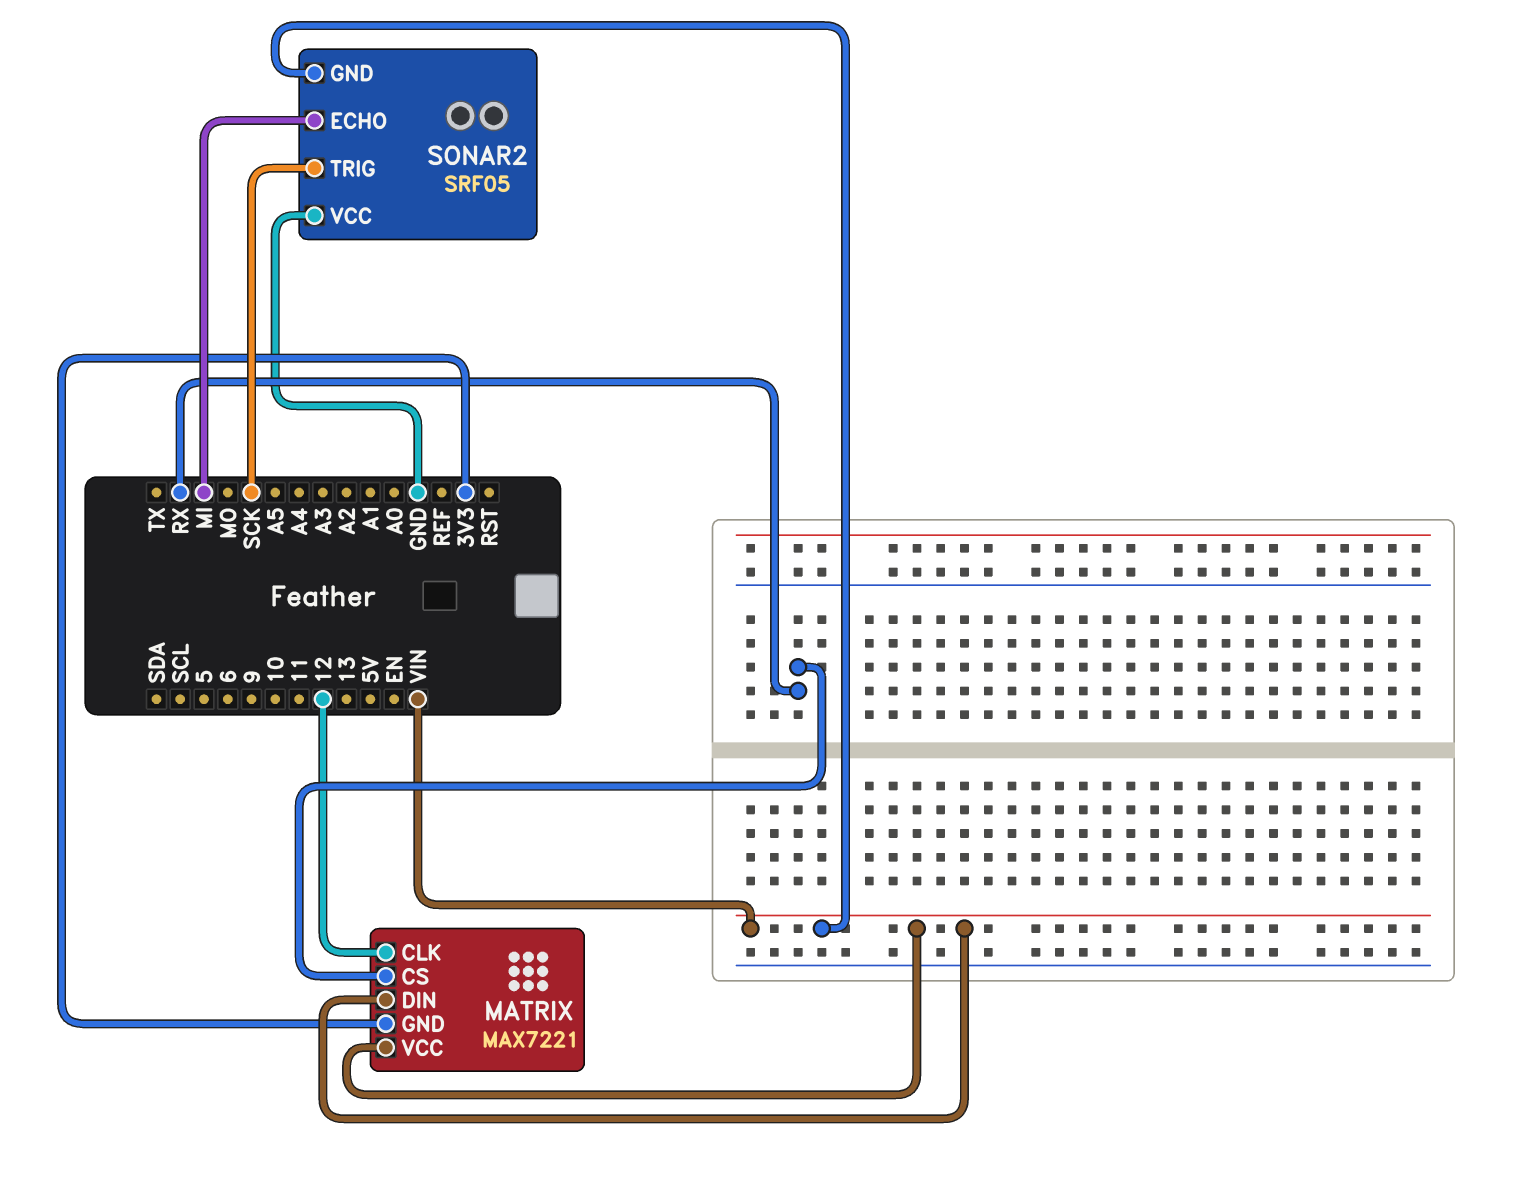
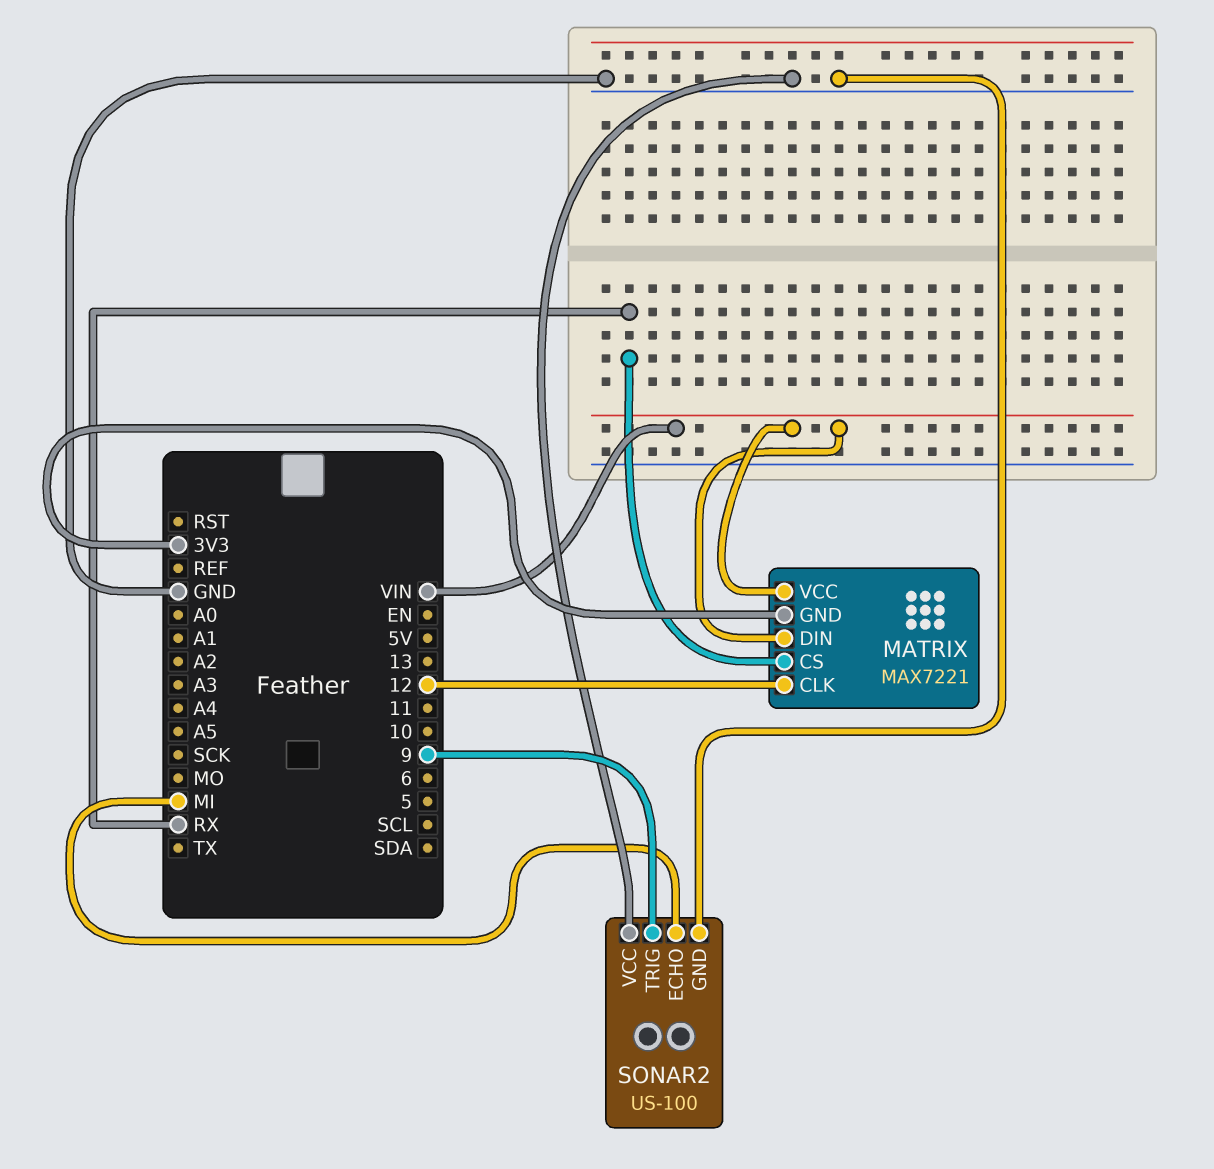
SONAR2: SRF05 -> US-100
SONAR2 pin GND: VIN -> GND
SONAR2 pin TRIG: SCK -> 9

